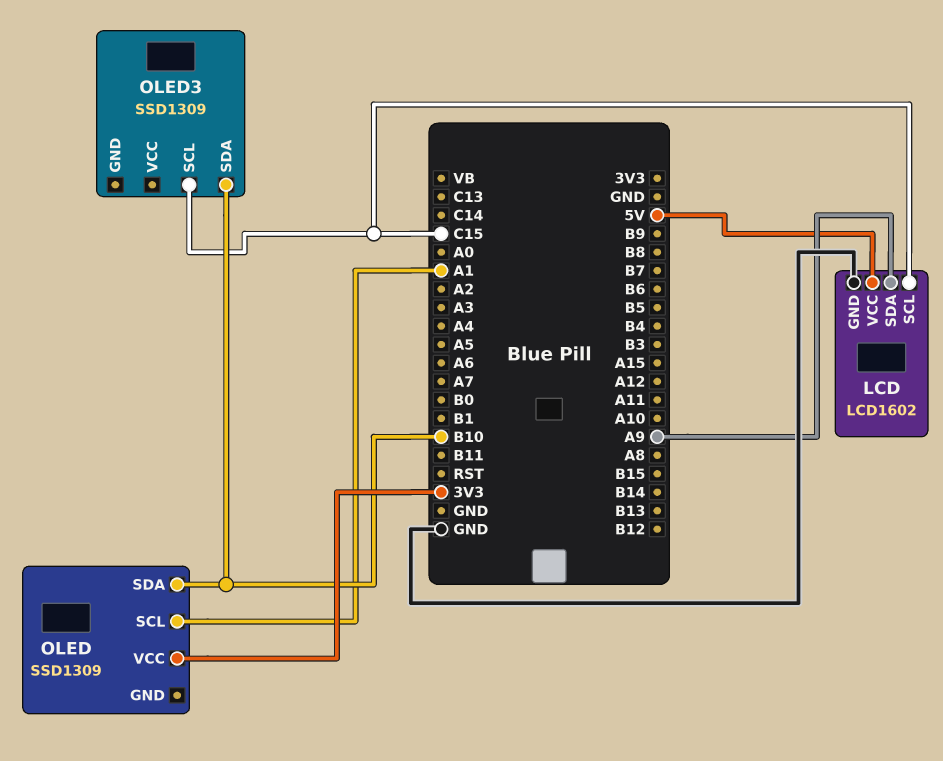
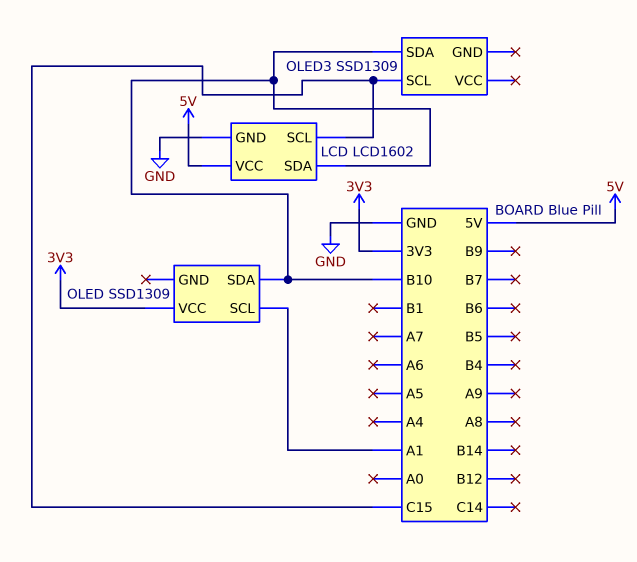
LCD pin SDA: A9 -> B10

